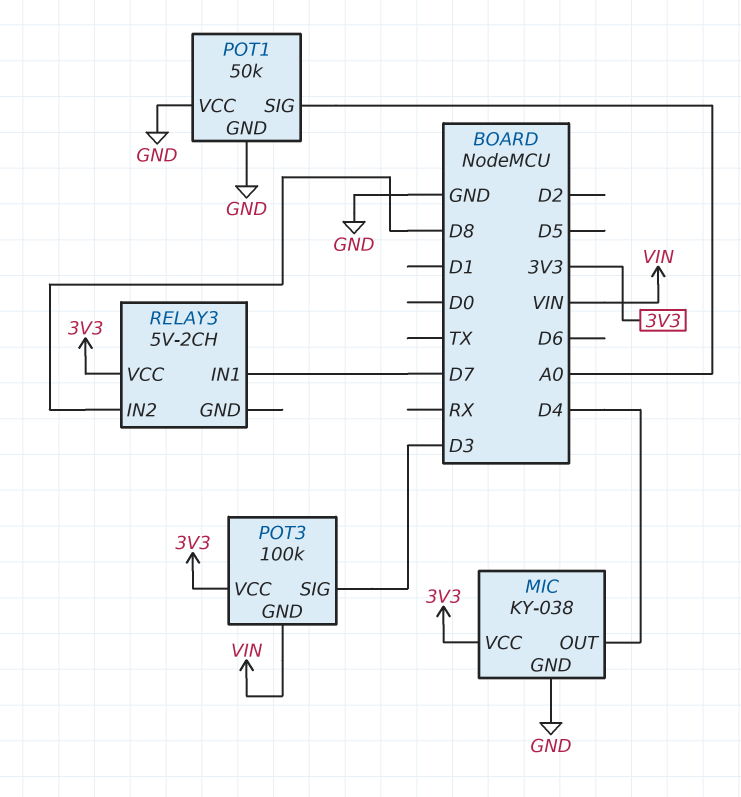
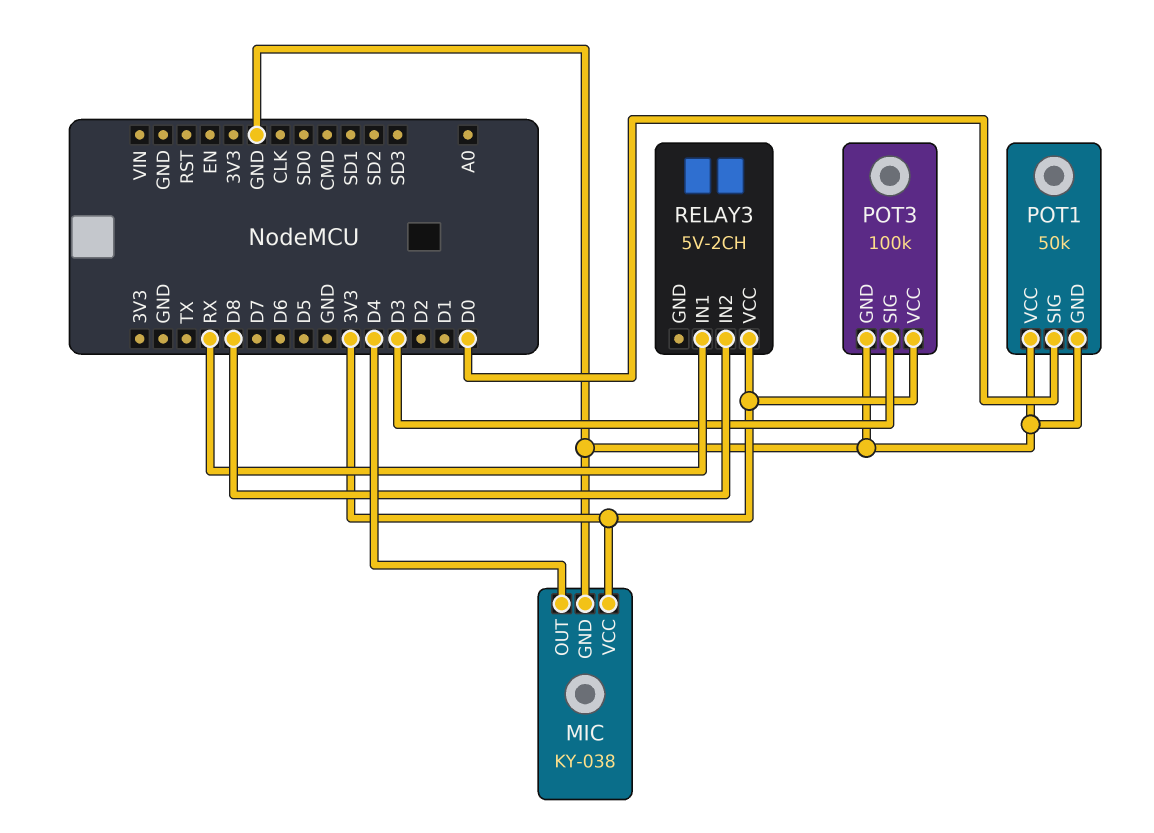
POT1 pin SIG: A0 -> D0
POT3 pin GND: VIN -> GND
RELAY3 pin IN1: D7 -> RX

